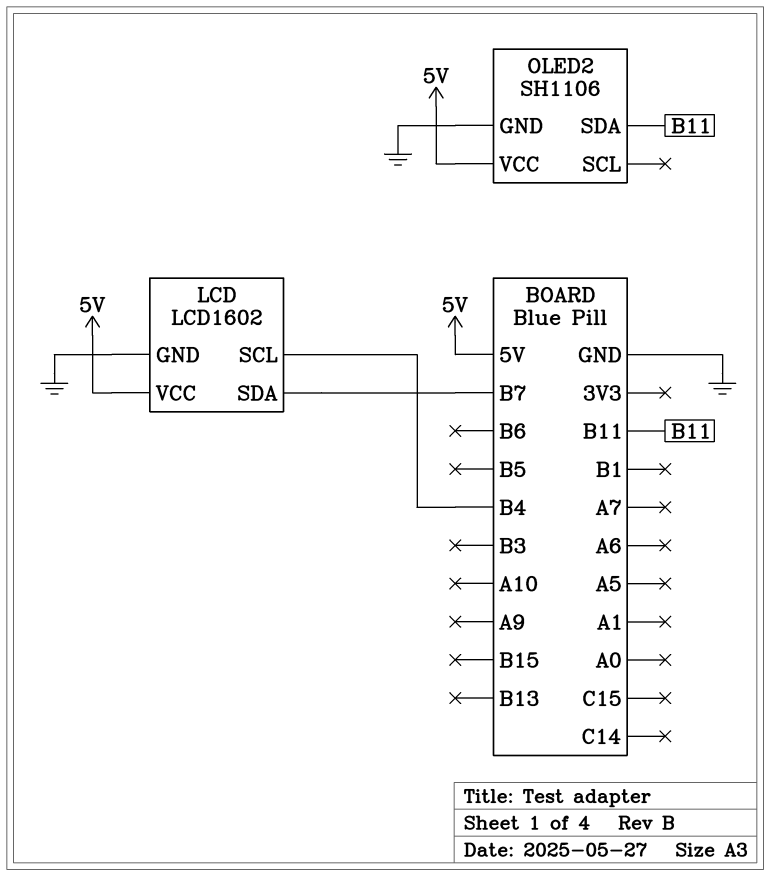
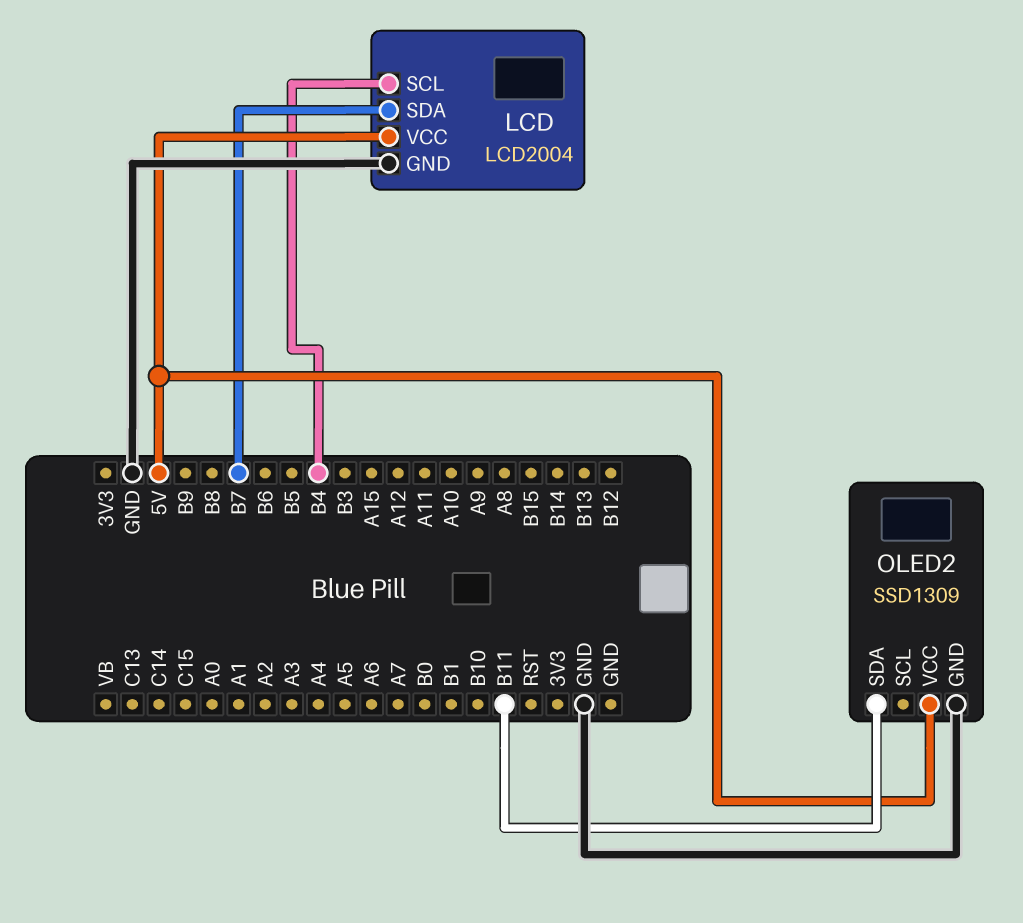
LCD: LCD1602 -> LCD2004
OLED2: SH1106 -> SSD1309

